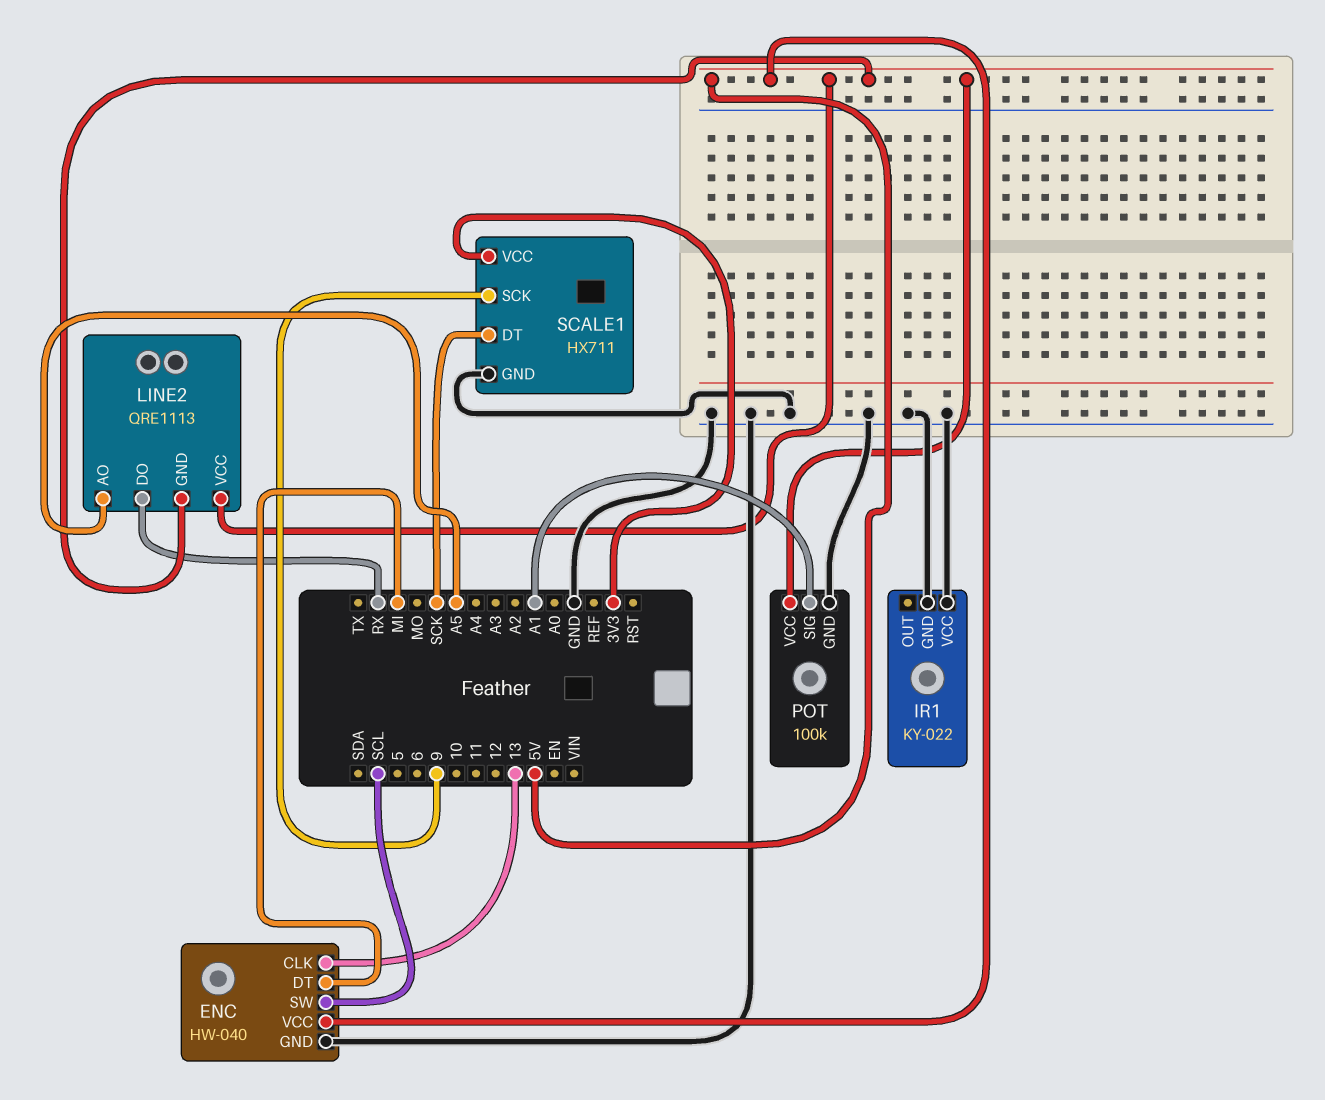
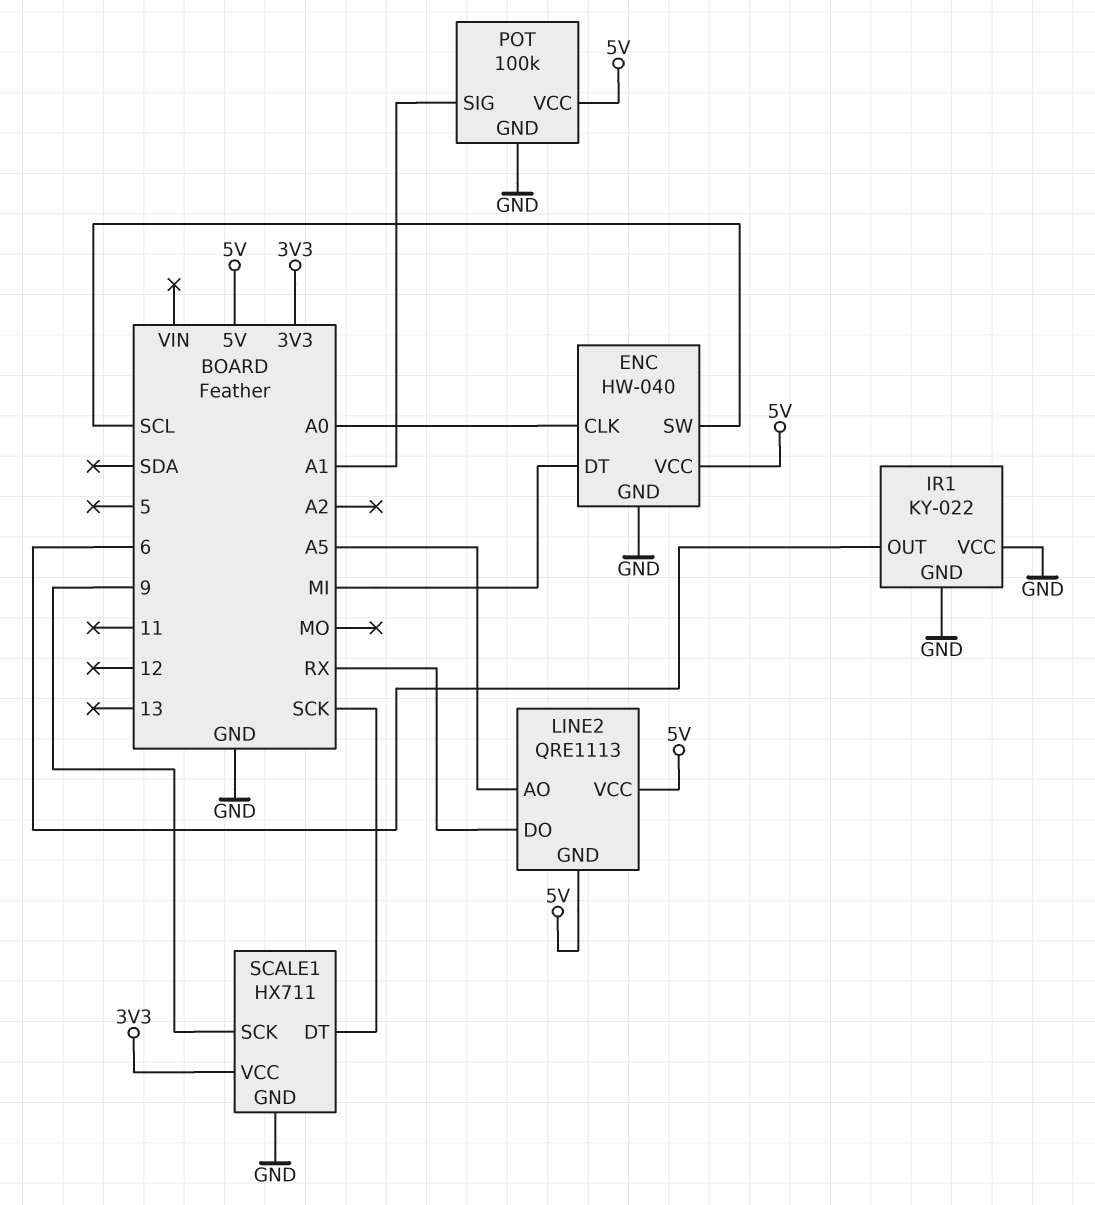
ENC pin CLK: 13 -> A0
IR1 pin OUT: none -> 6

